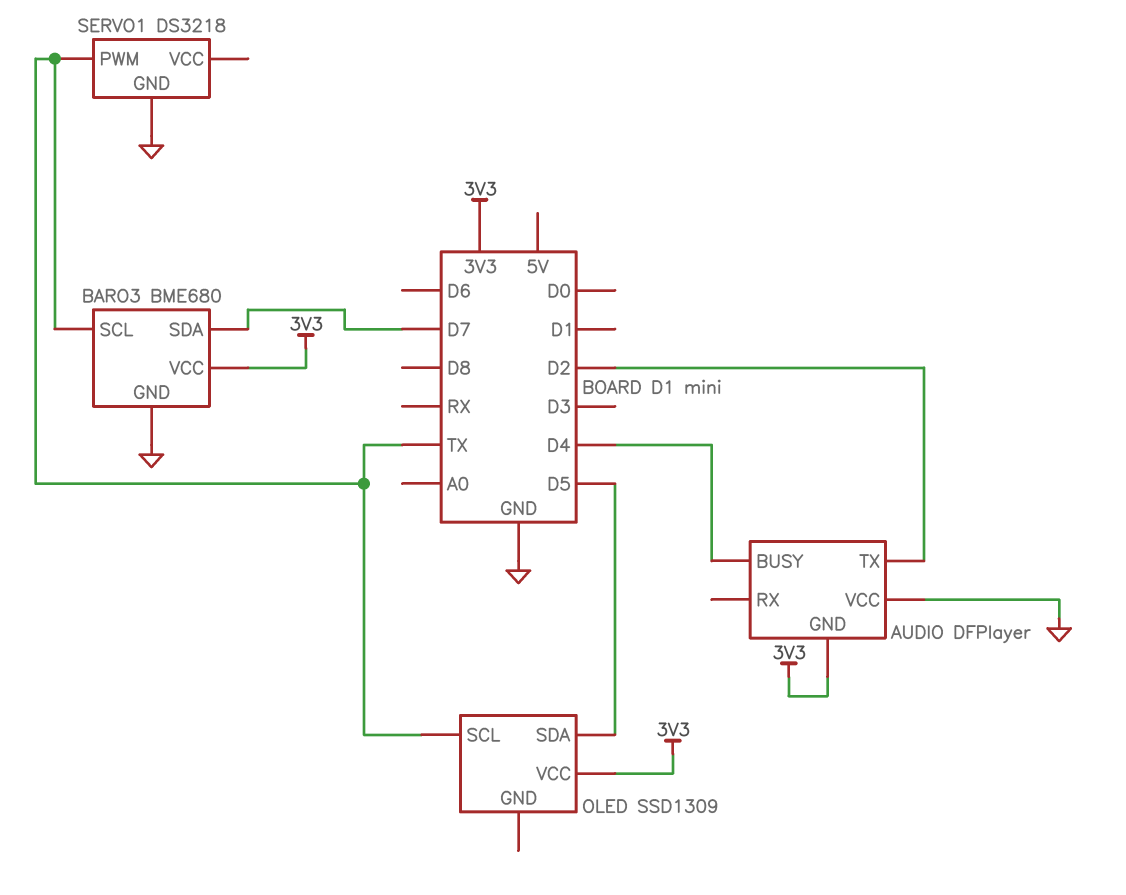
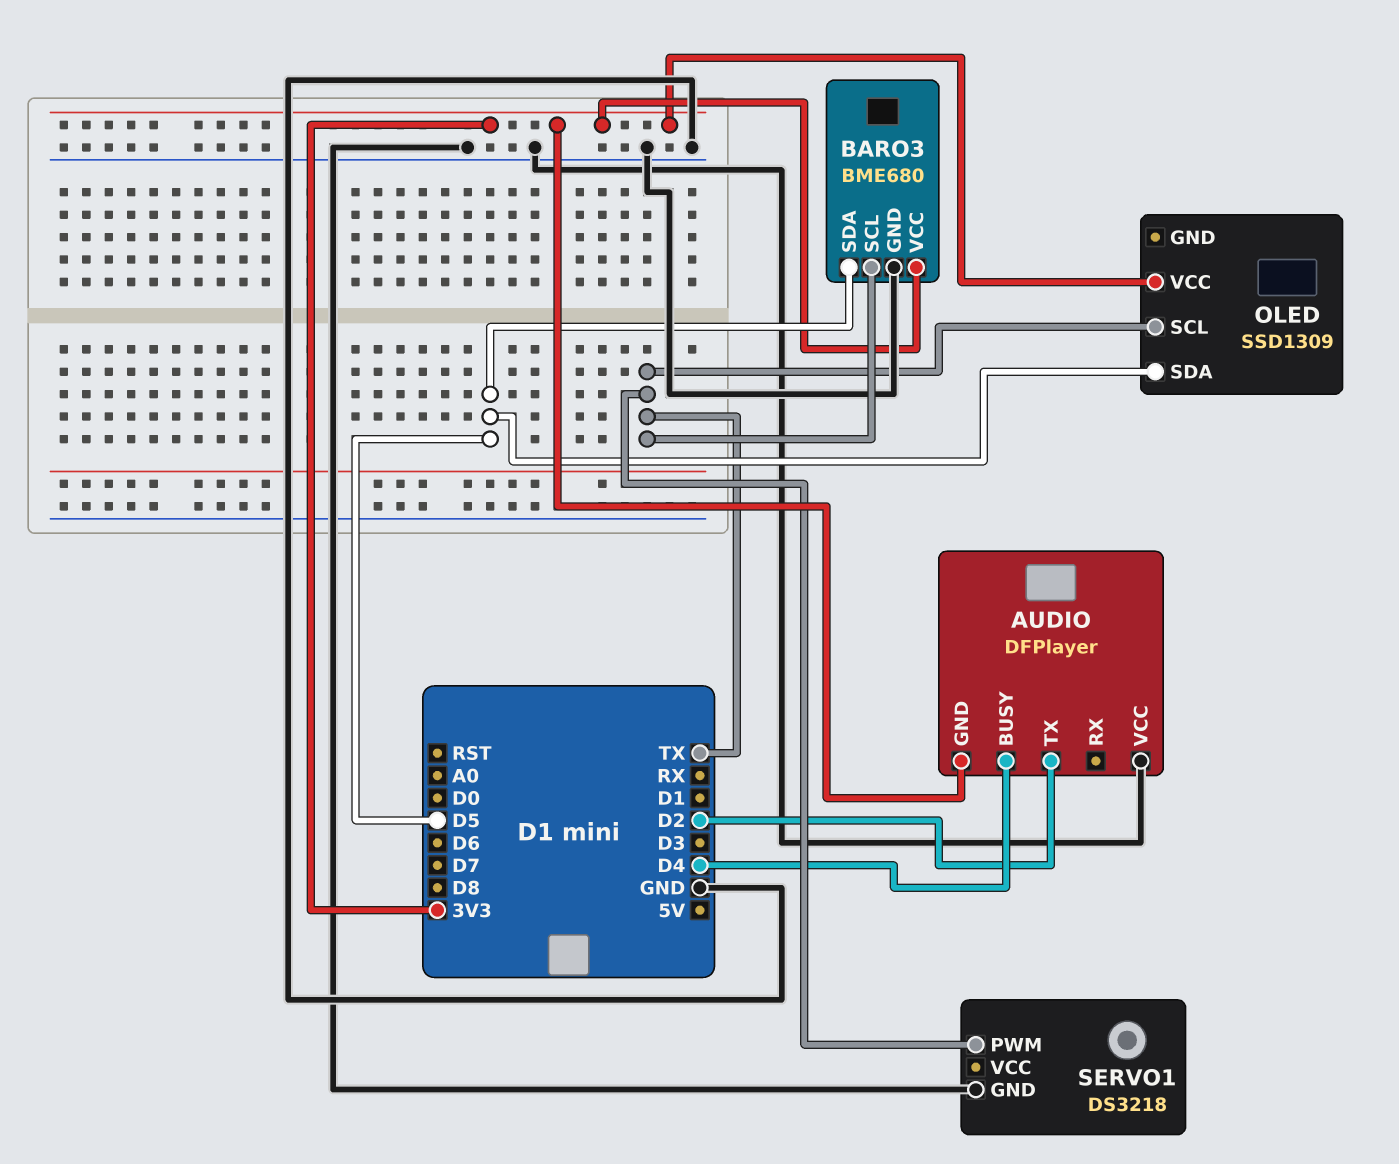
BARO3 pin SDA: D7 -> D5

